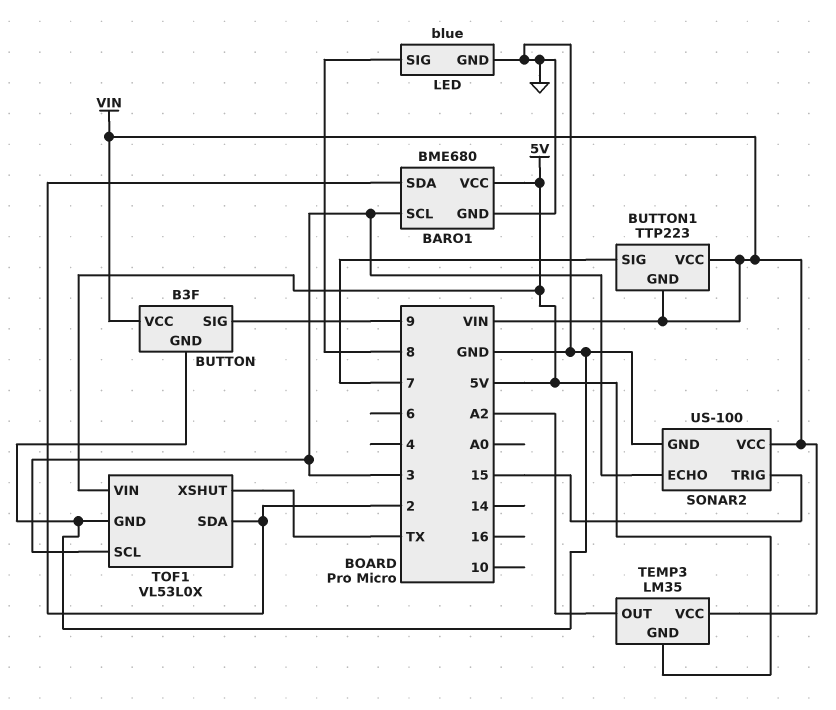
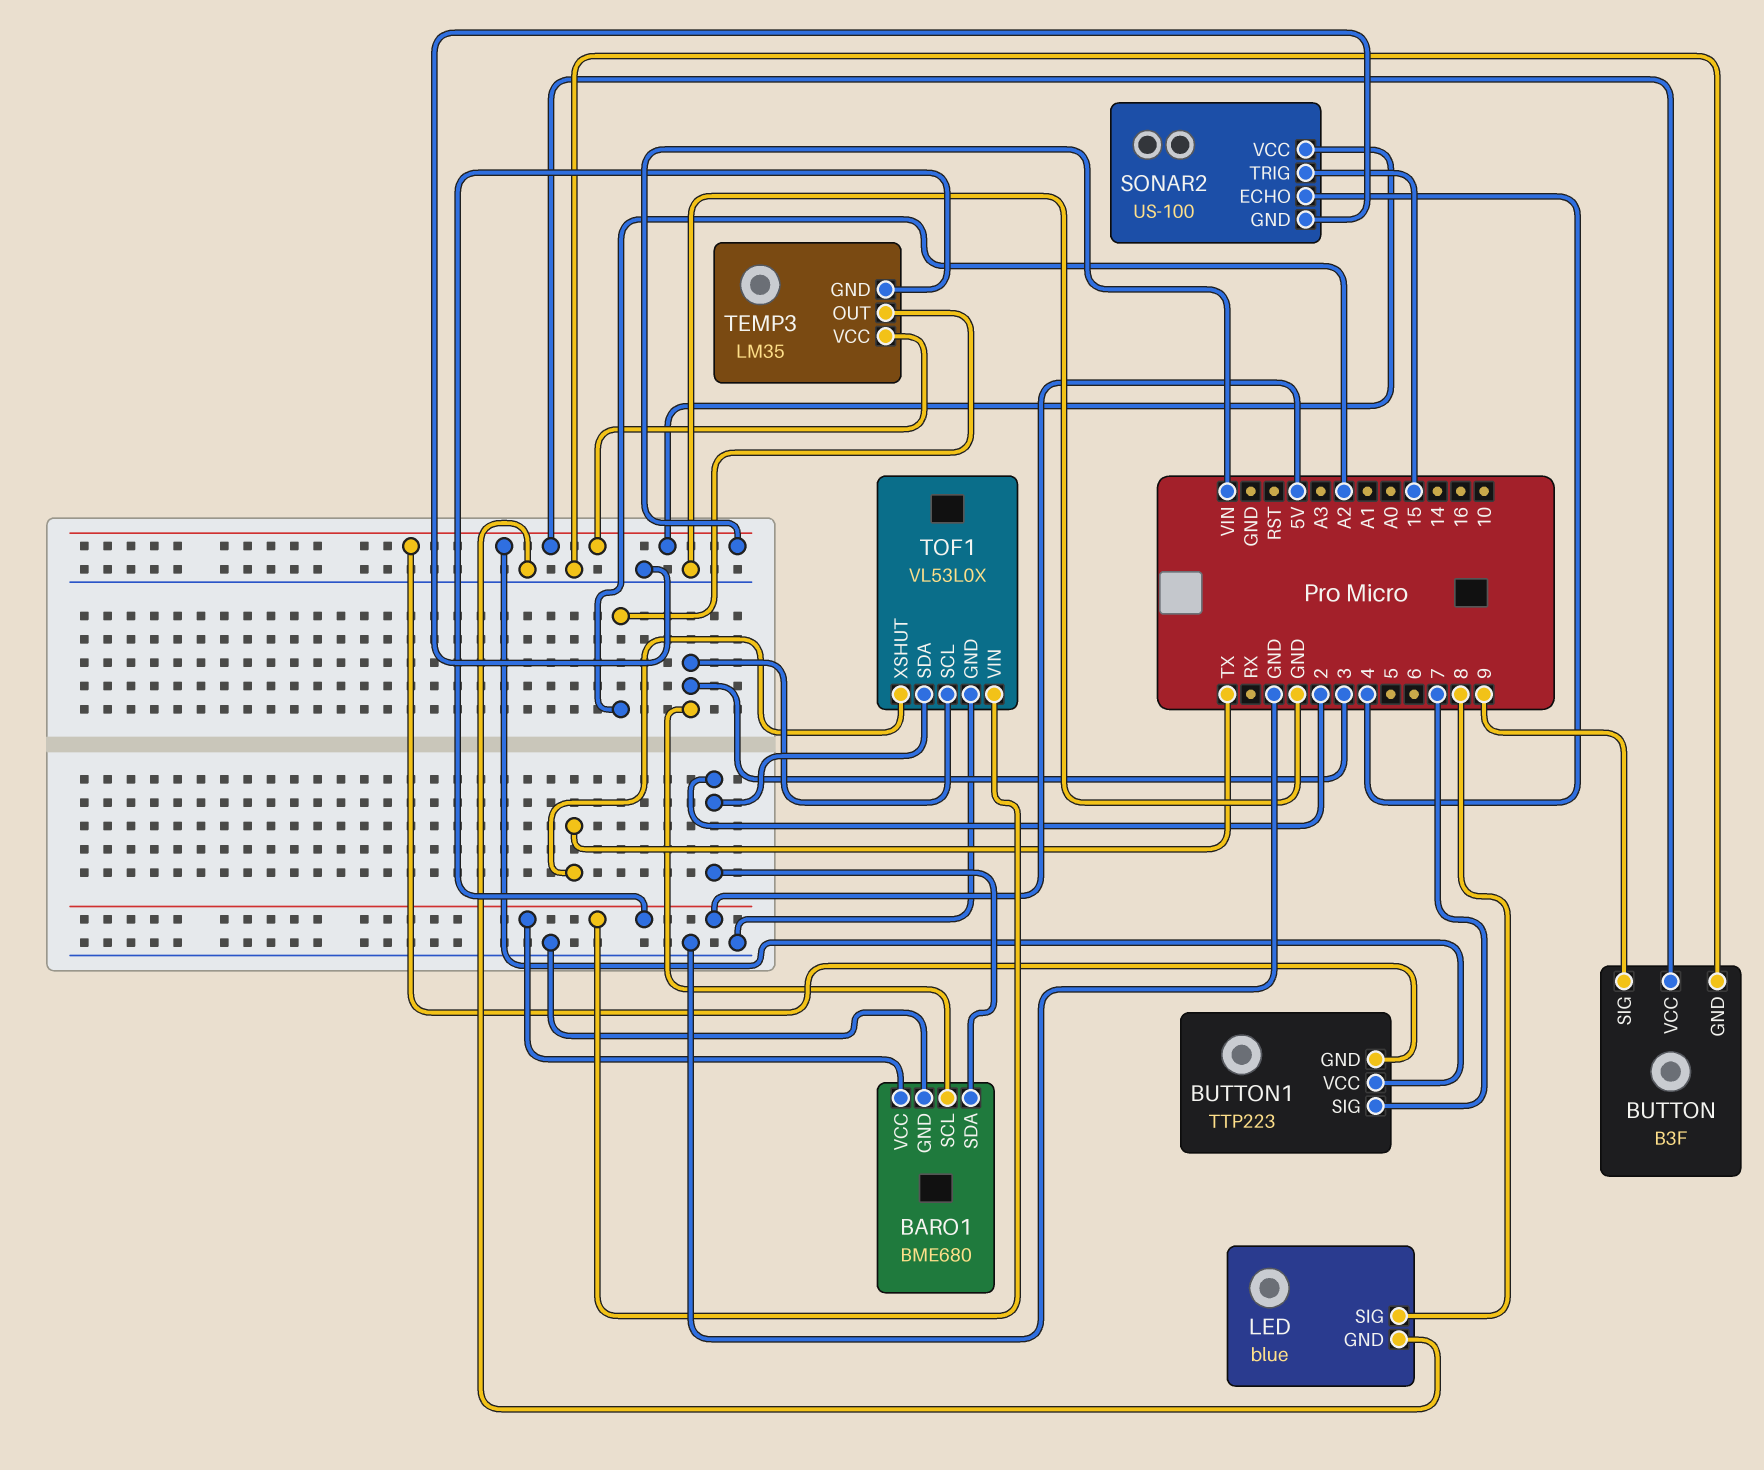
SONAR2 pin ECHO: 3 -> 4

